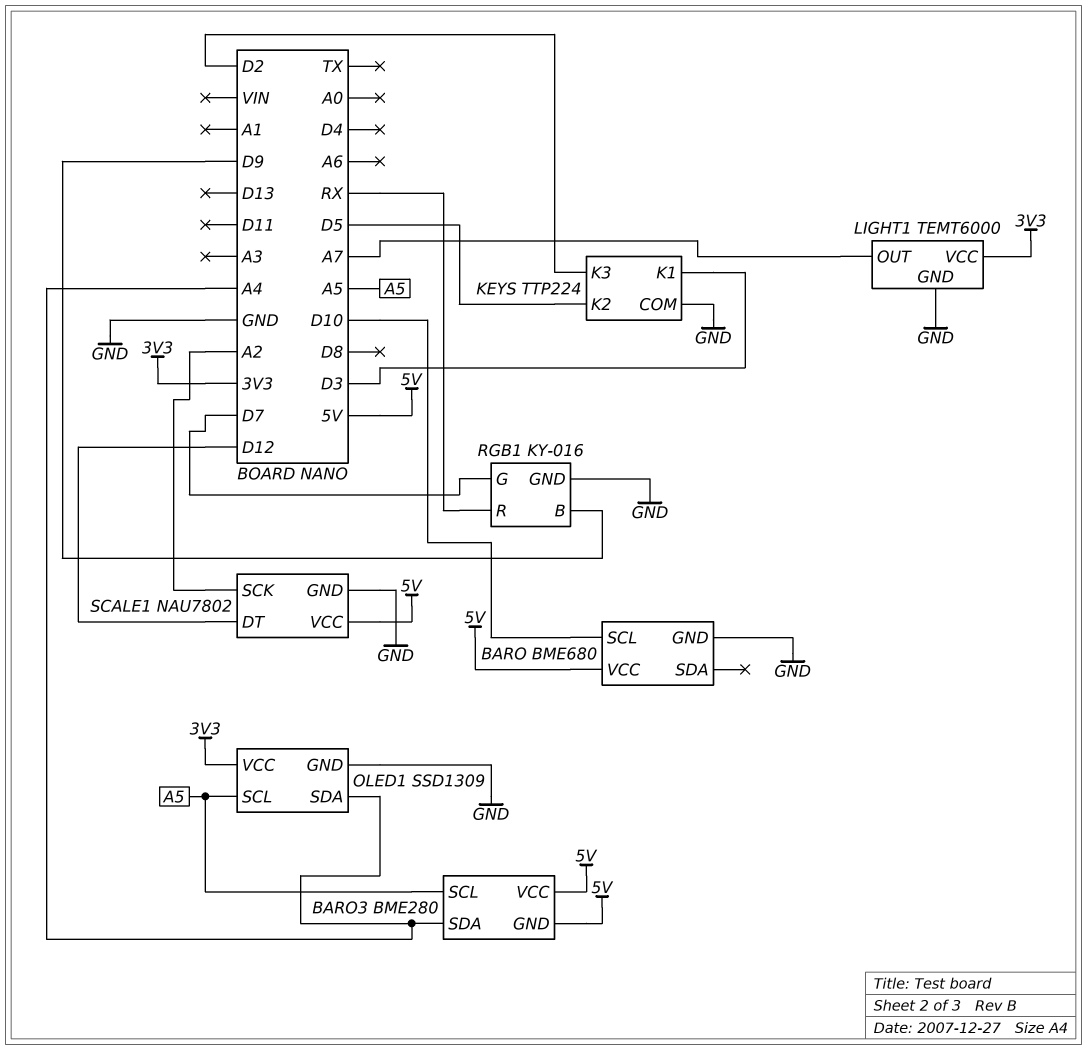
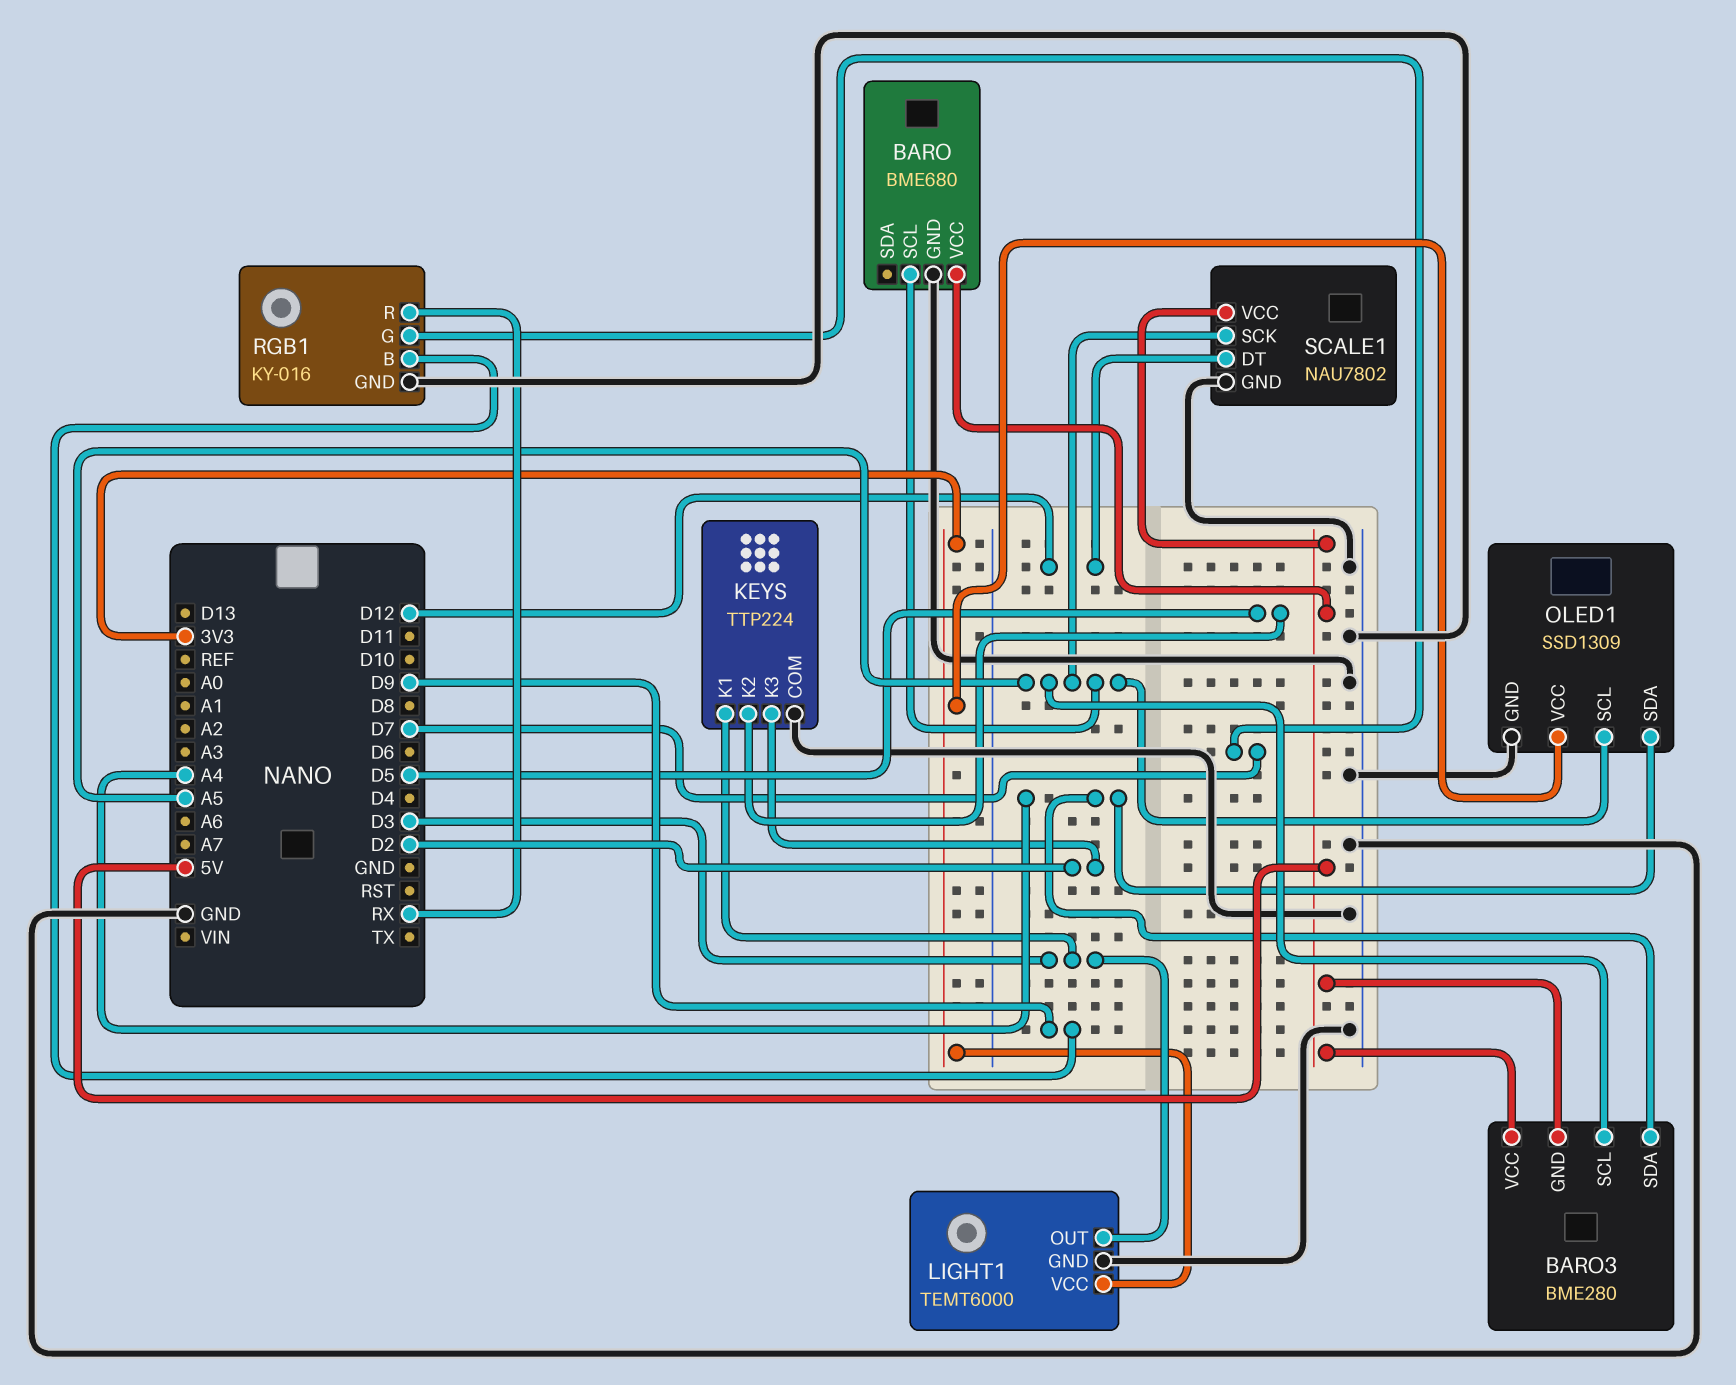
BARO pin SCL: D10 -> A5
LIGHT1 pin OUT: A7 -> D3
SCALE1 pin SCK: A2 -> A5

